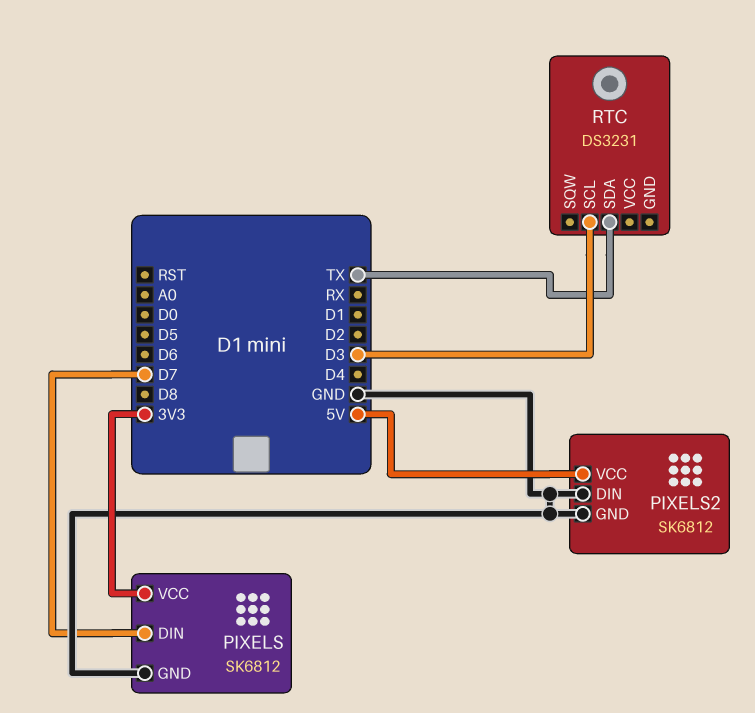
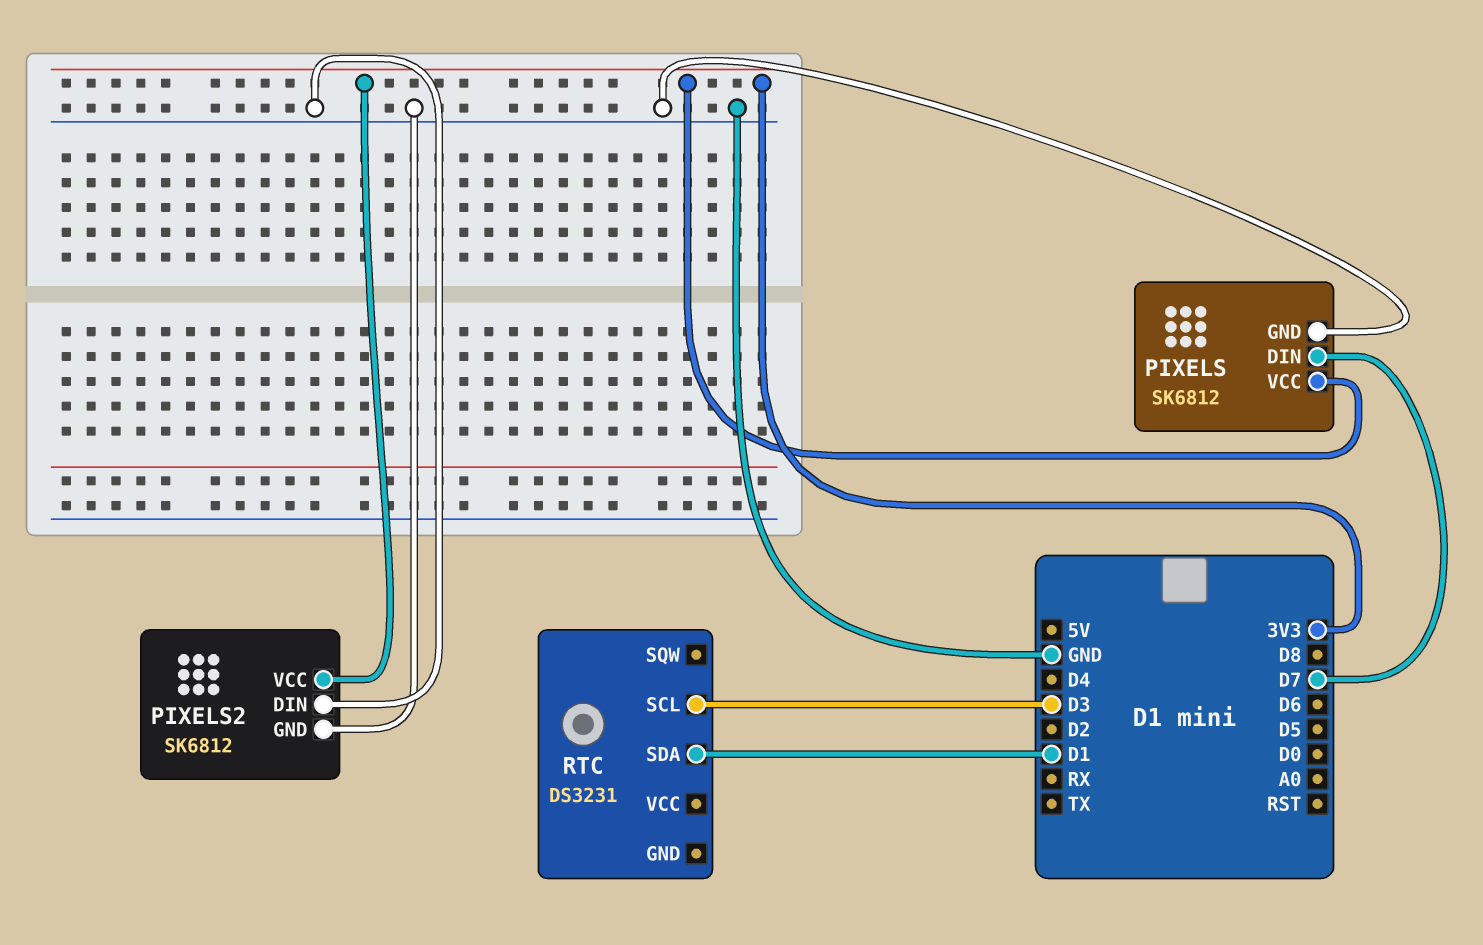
PIXELS2 pin VCC: 5V -> 3V3
RTC pin SDA: TX -> D1

